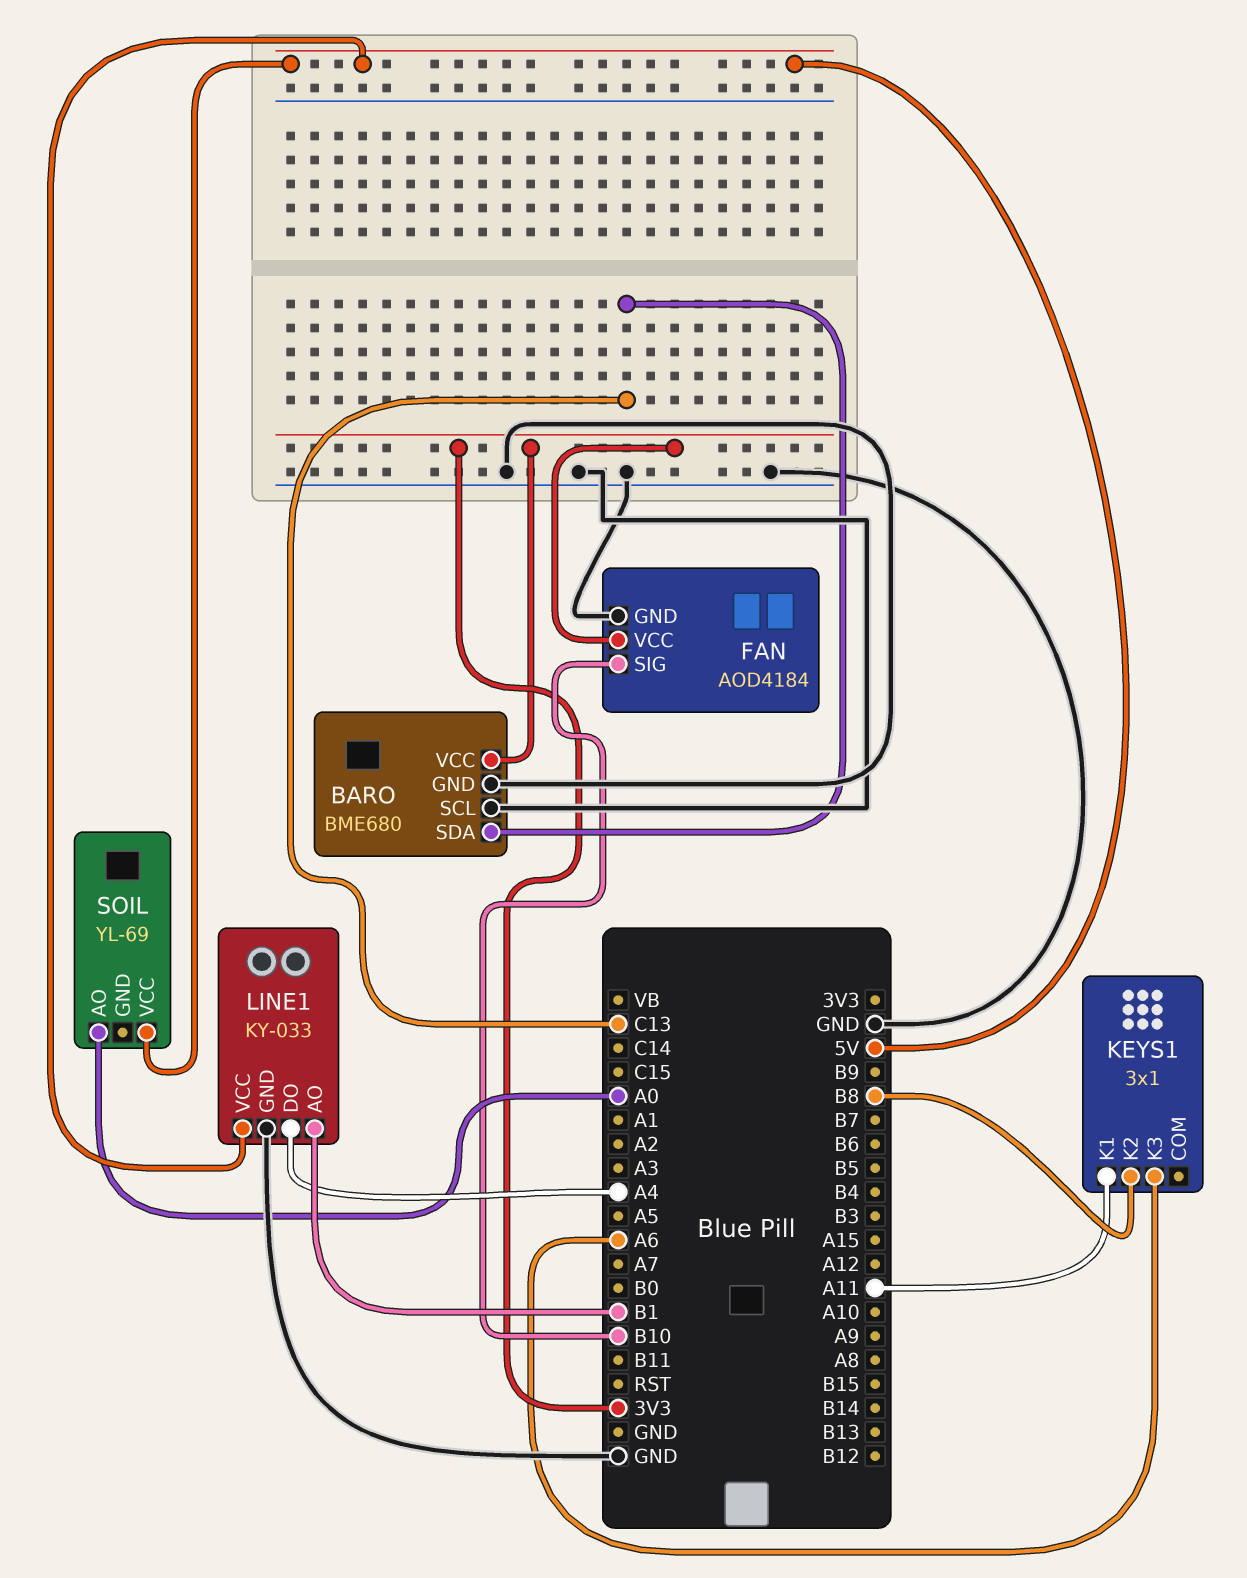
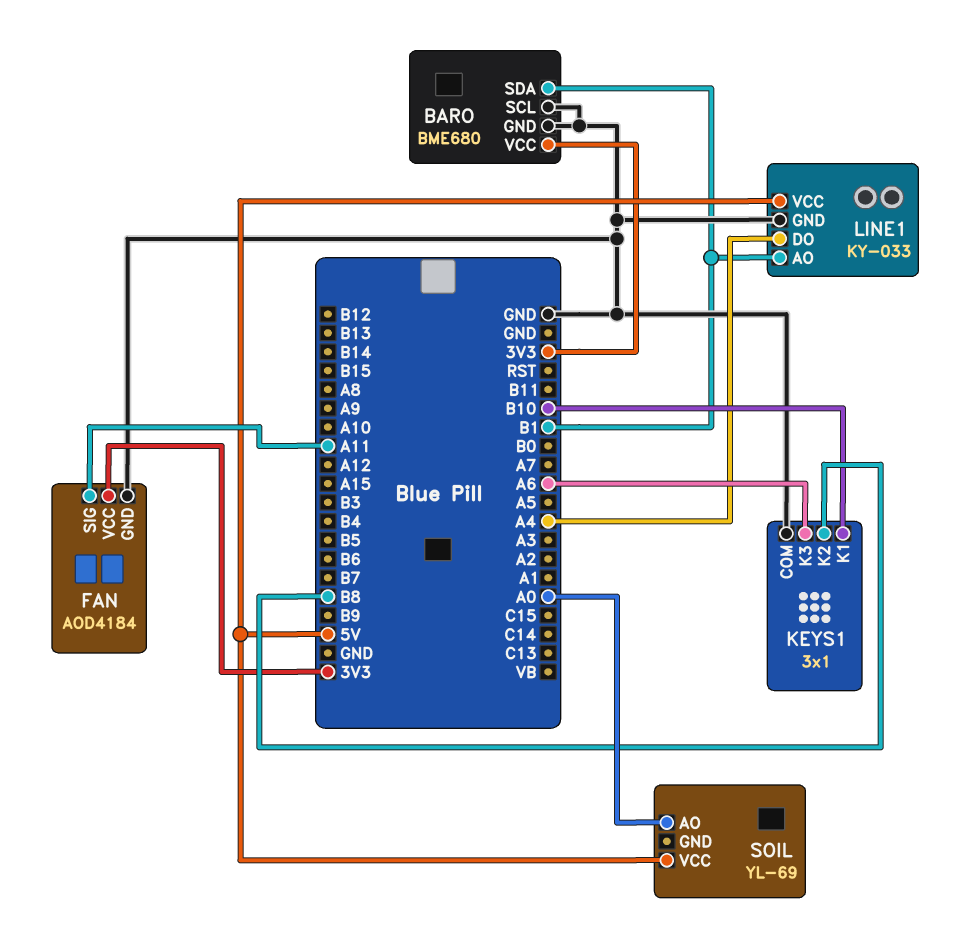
BARO pin SDA: C13 -> B1
FAN pin SIG: B10 -> A11
KEYS1 pin COM: none -> GND
KEYS1 pin K1: A11 -> B10

